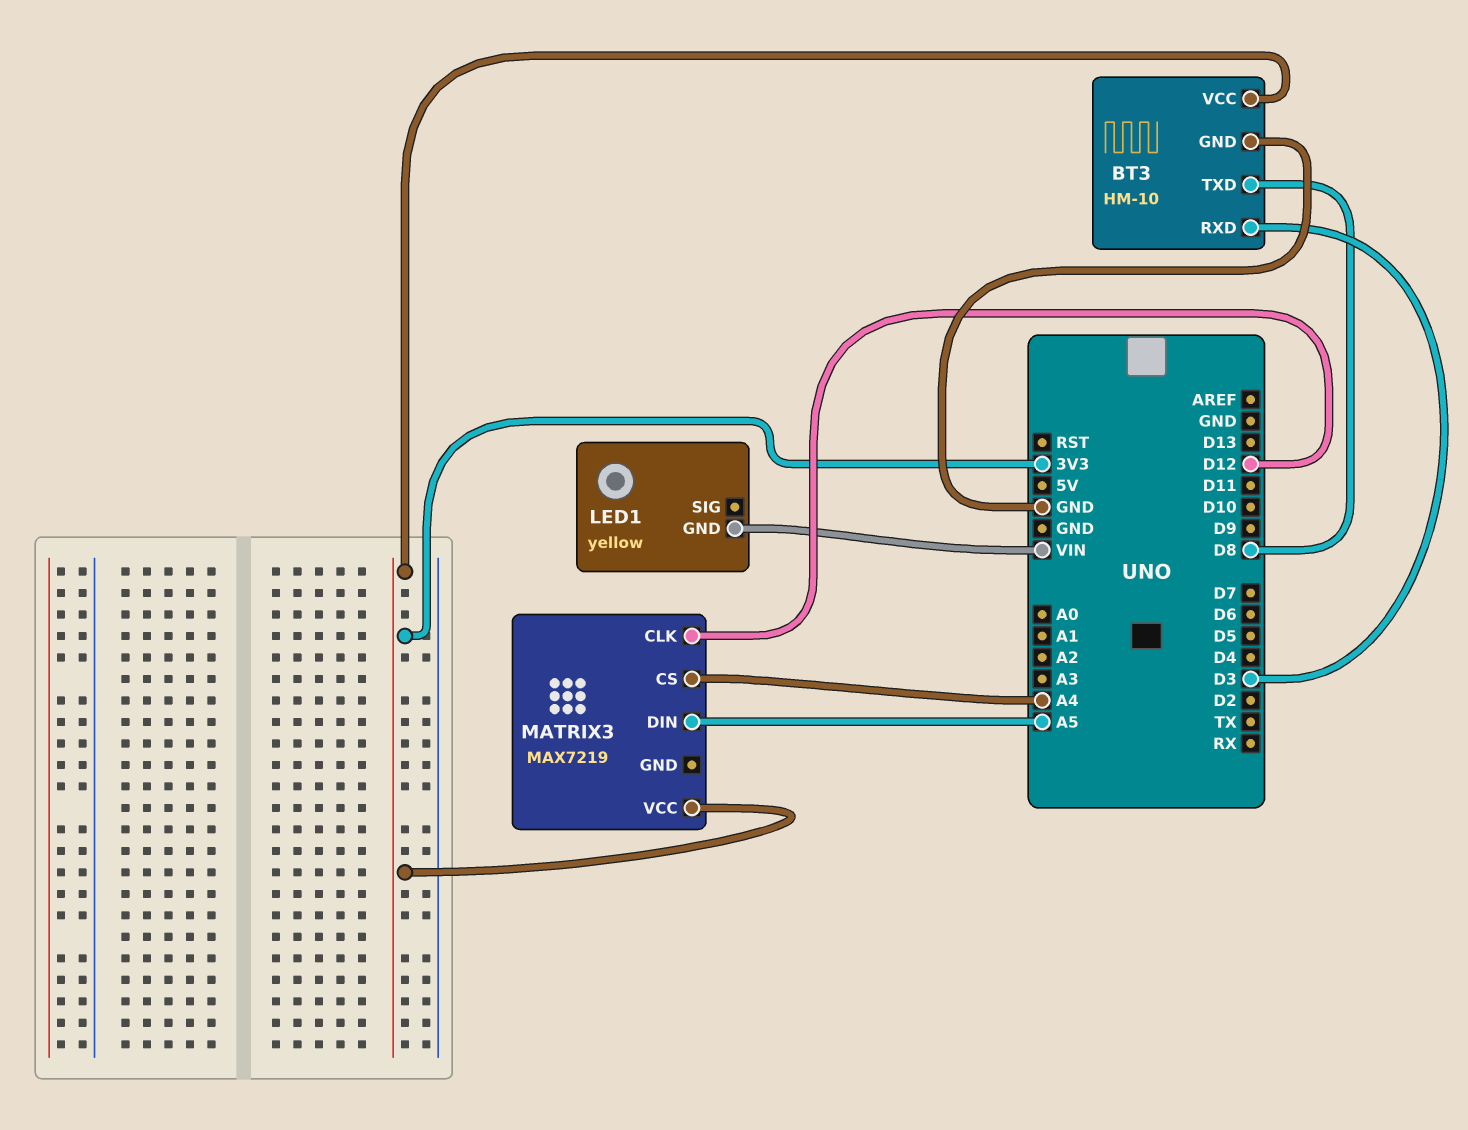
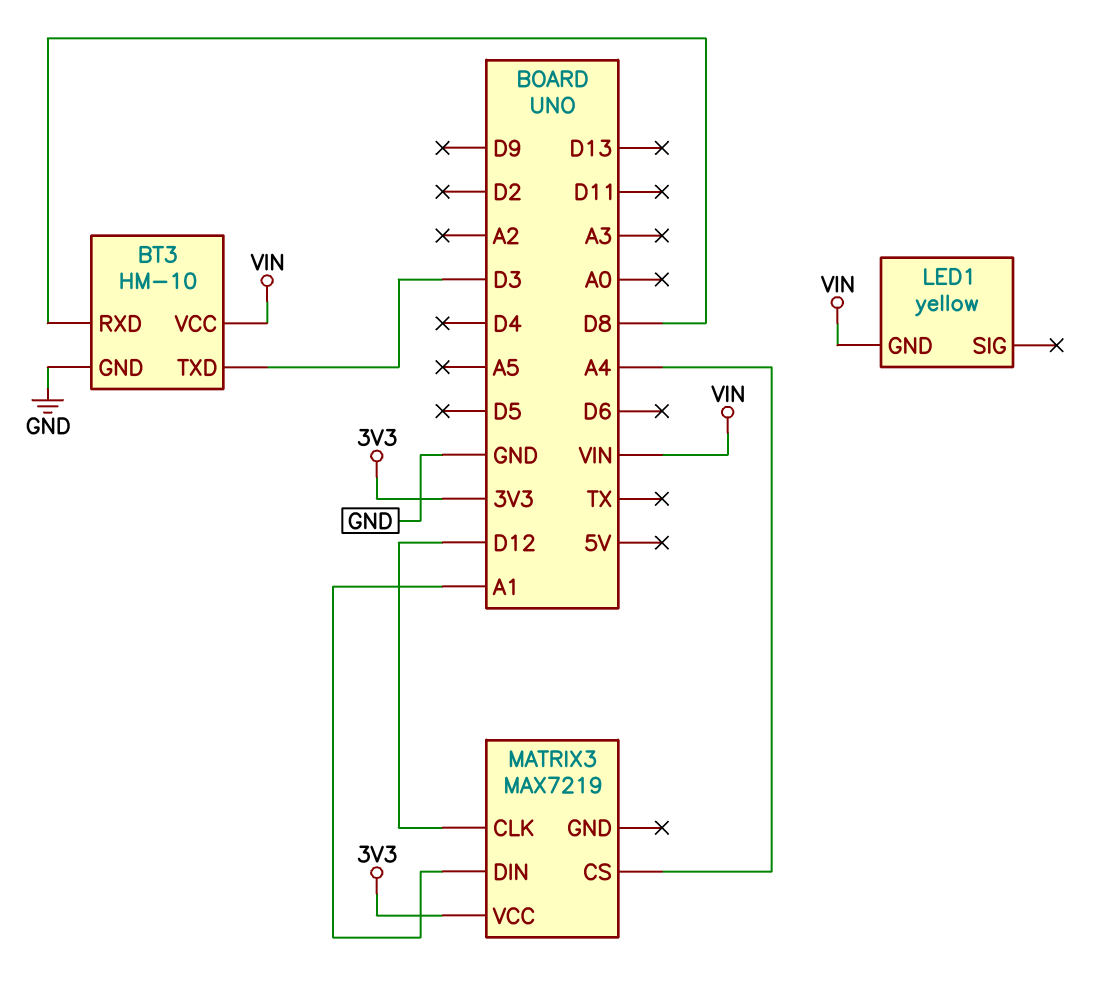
BT3 pin RXD: D3 -> D8
BT3 pin TXD: D8 -> D3
BT3 pin VCC: 3V3 -> VIN
MATRIX3 pin DIN: A5 -> A1

